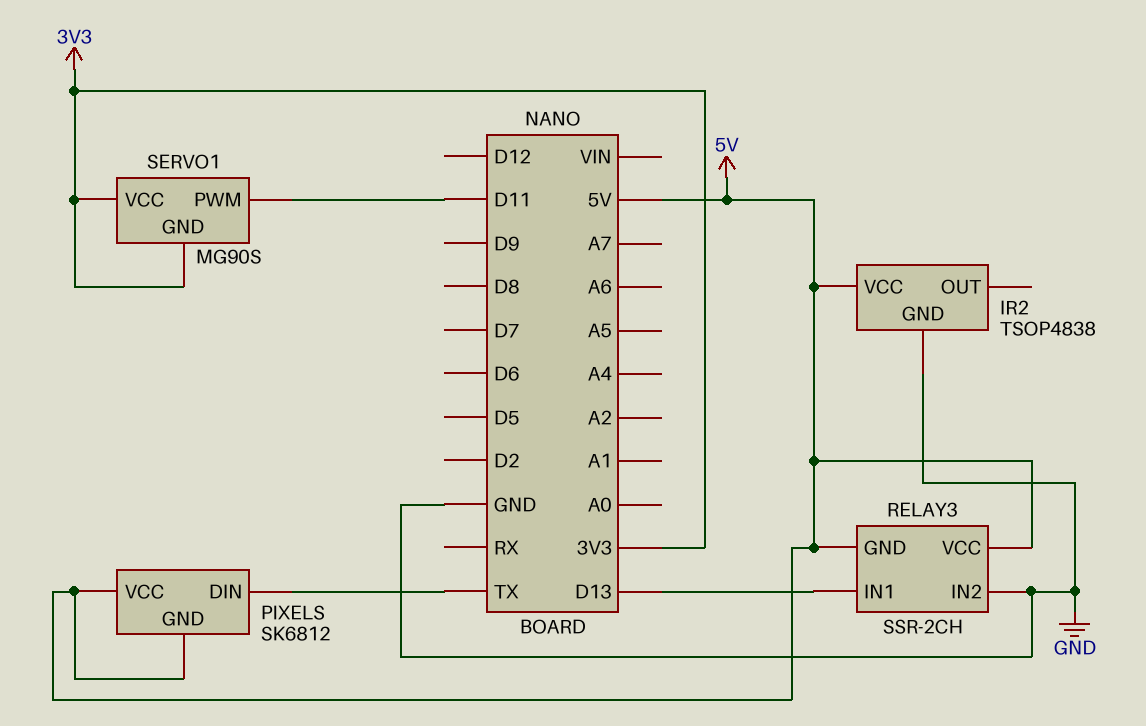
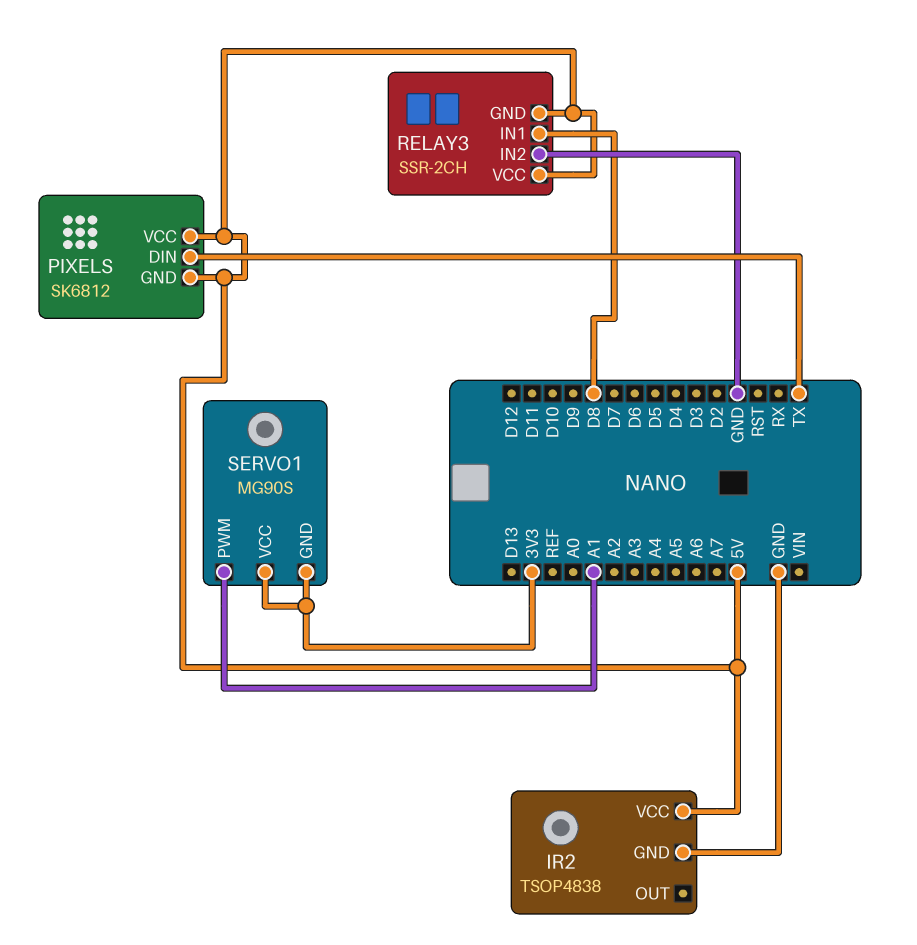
RELAY3 pin IN1: D13 -> D8
SERVO1 pin PWM: D11 -> A1

